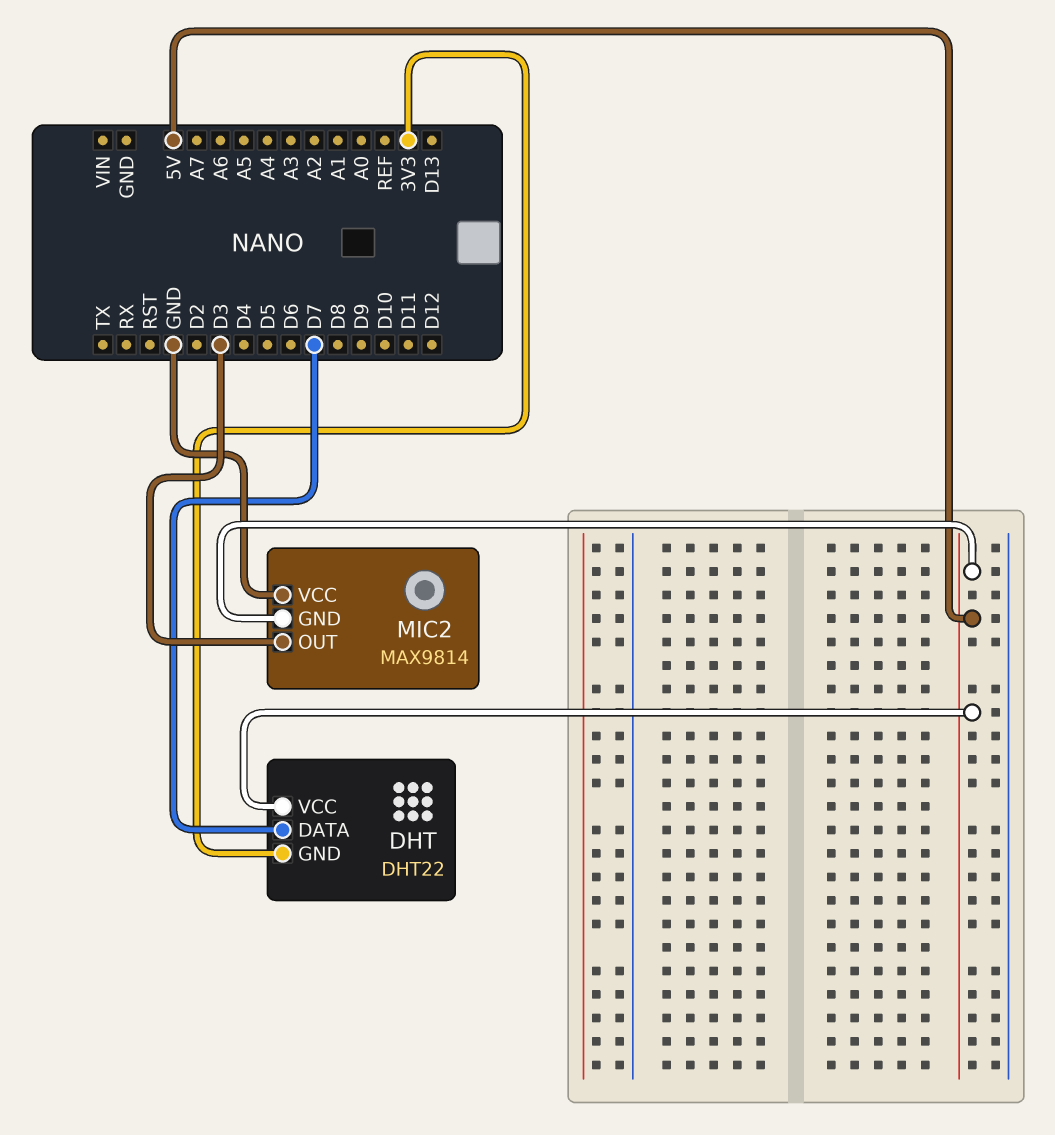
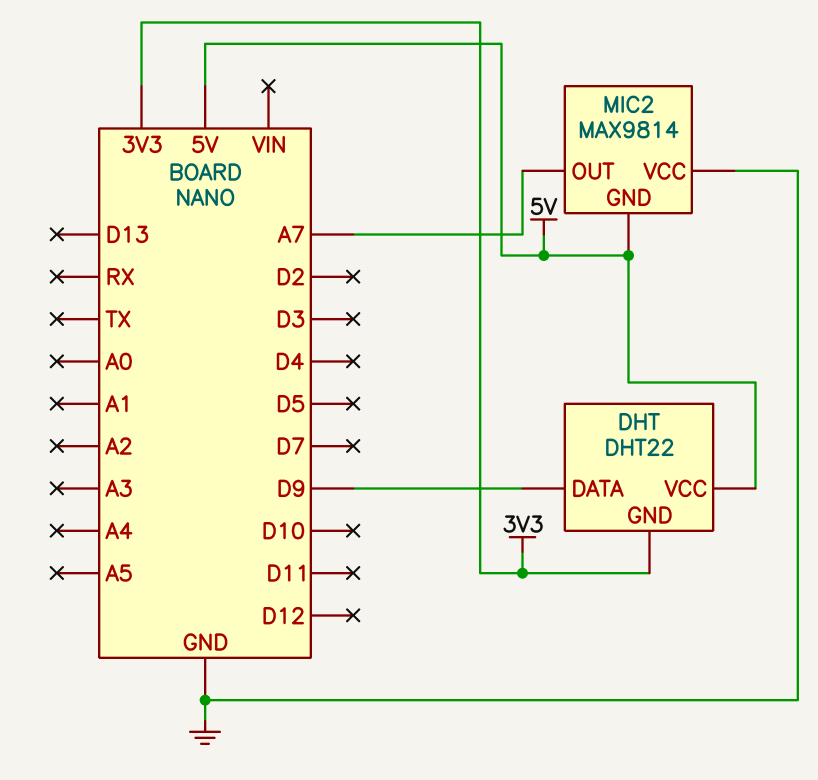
DHT pin DATA: D7 -> D9
MIC2 pin OUT: D3 -> A7

